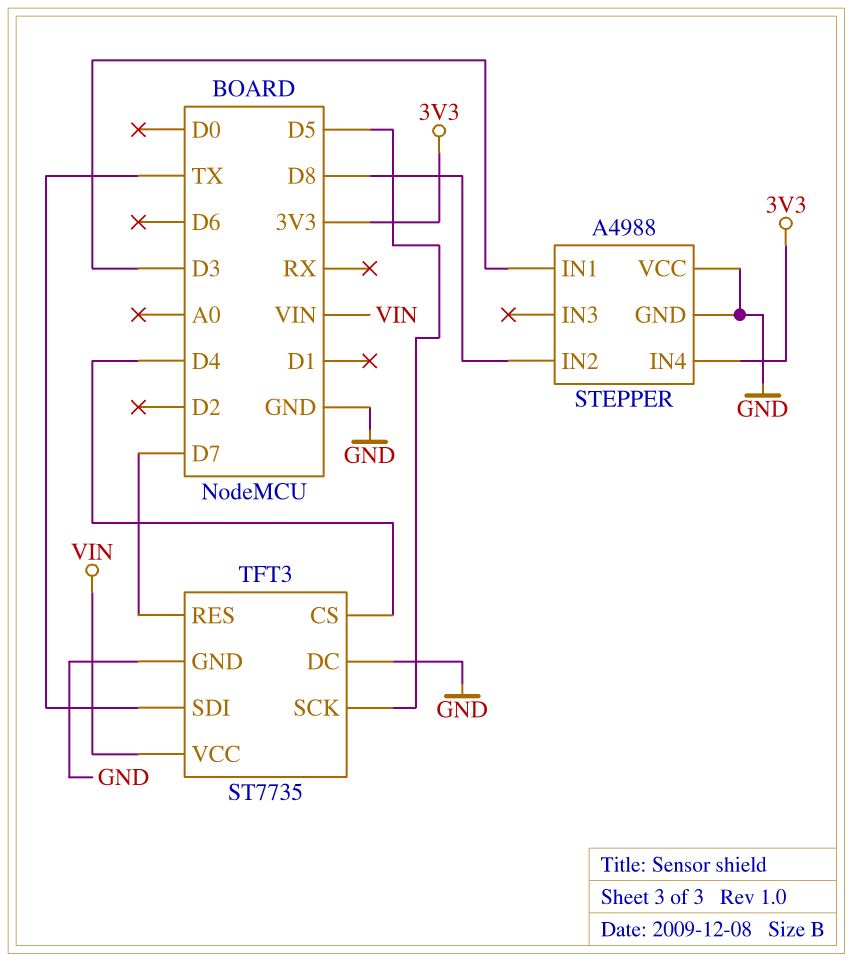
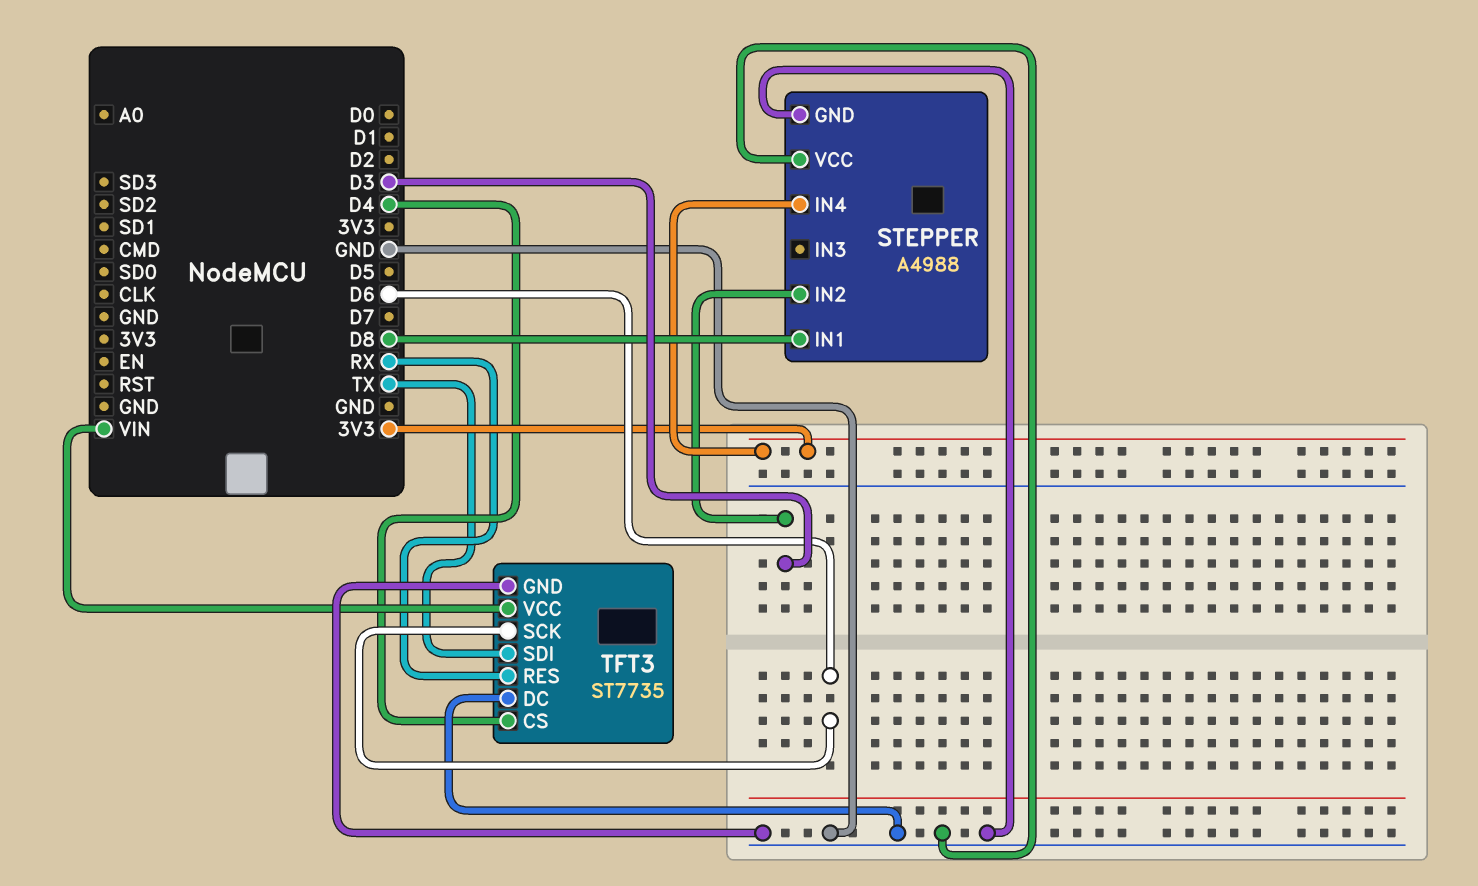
STEPPER pin IN1: D3 -> D8
STEPPER pin IN2: D8 -> D3
TFT3 pin RES: D7 -> RX
TFT3 pin SCK: D5 -> D6

